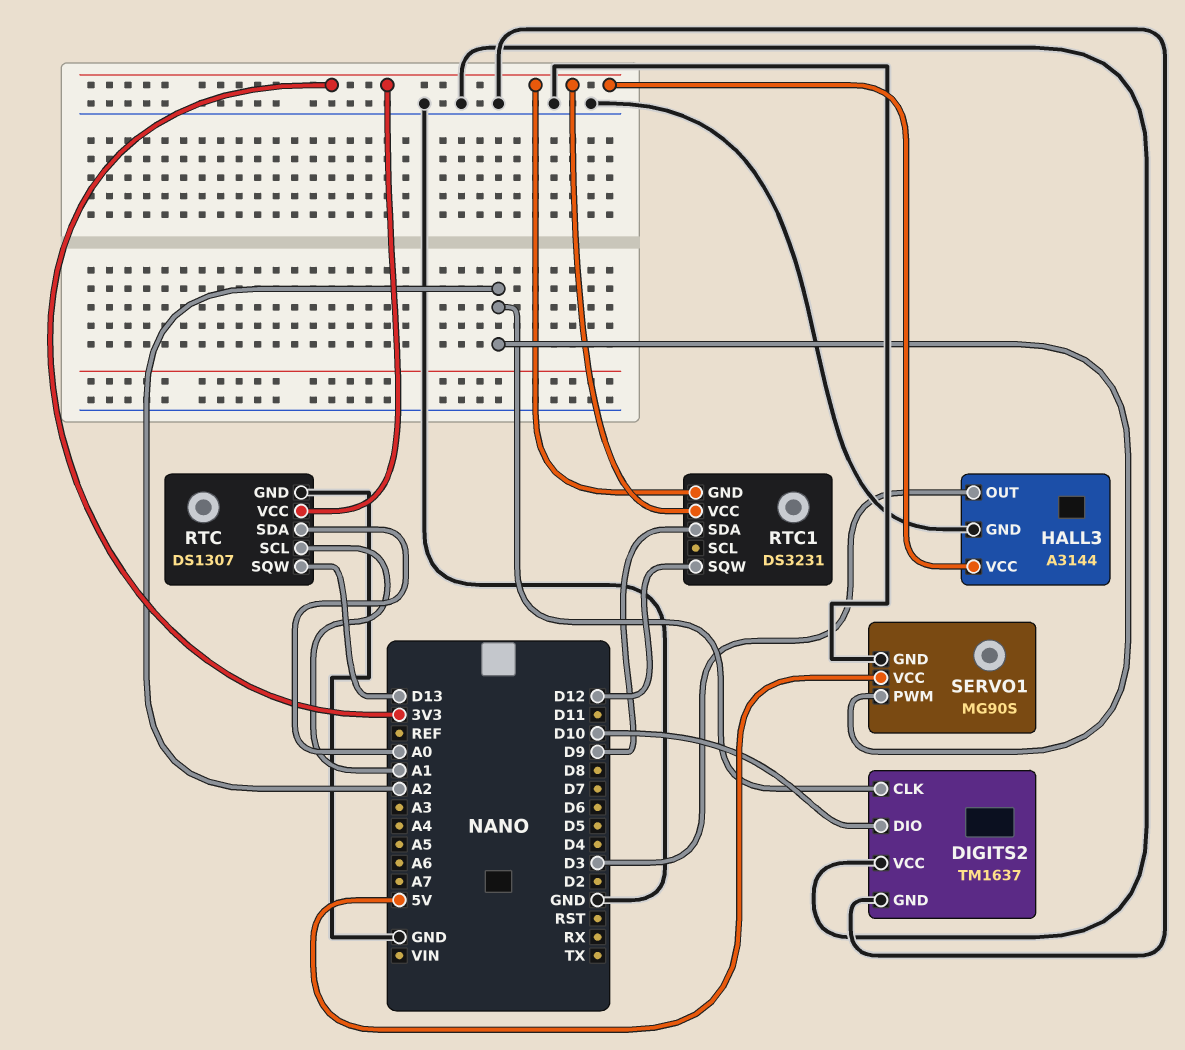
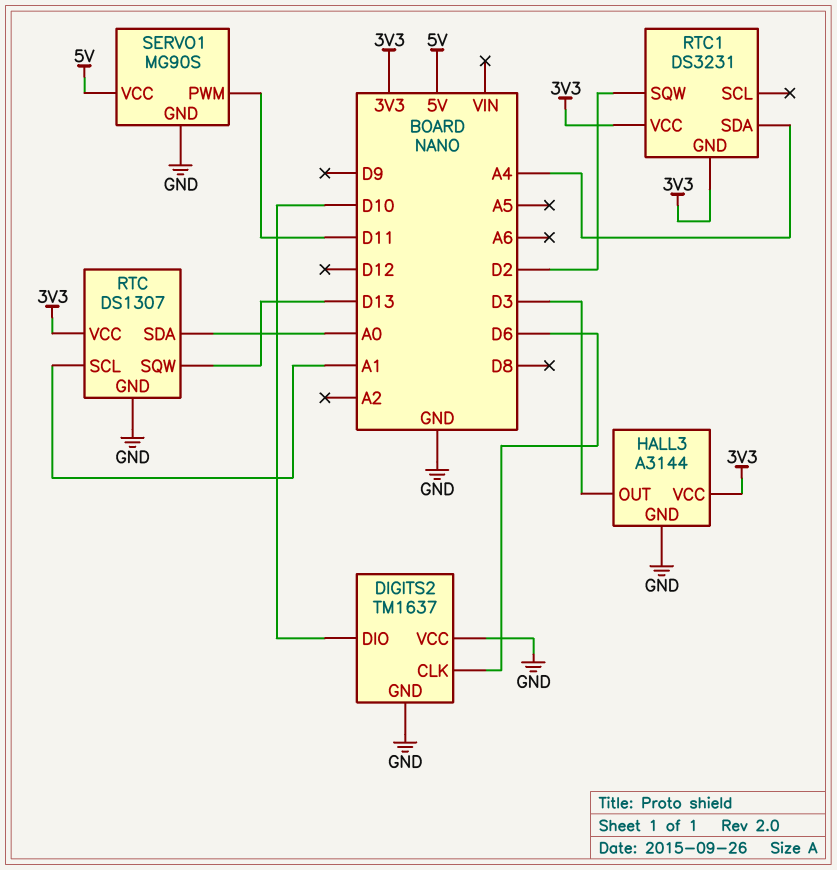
DIGITS2 pin CLK: A2 -> D6
RTC1 pin SDA: D9 -> A4
RTC1 pin SQW: D12 -> D2
SERVO1 pin PWM: A2 -> D11

